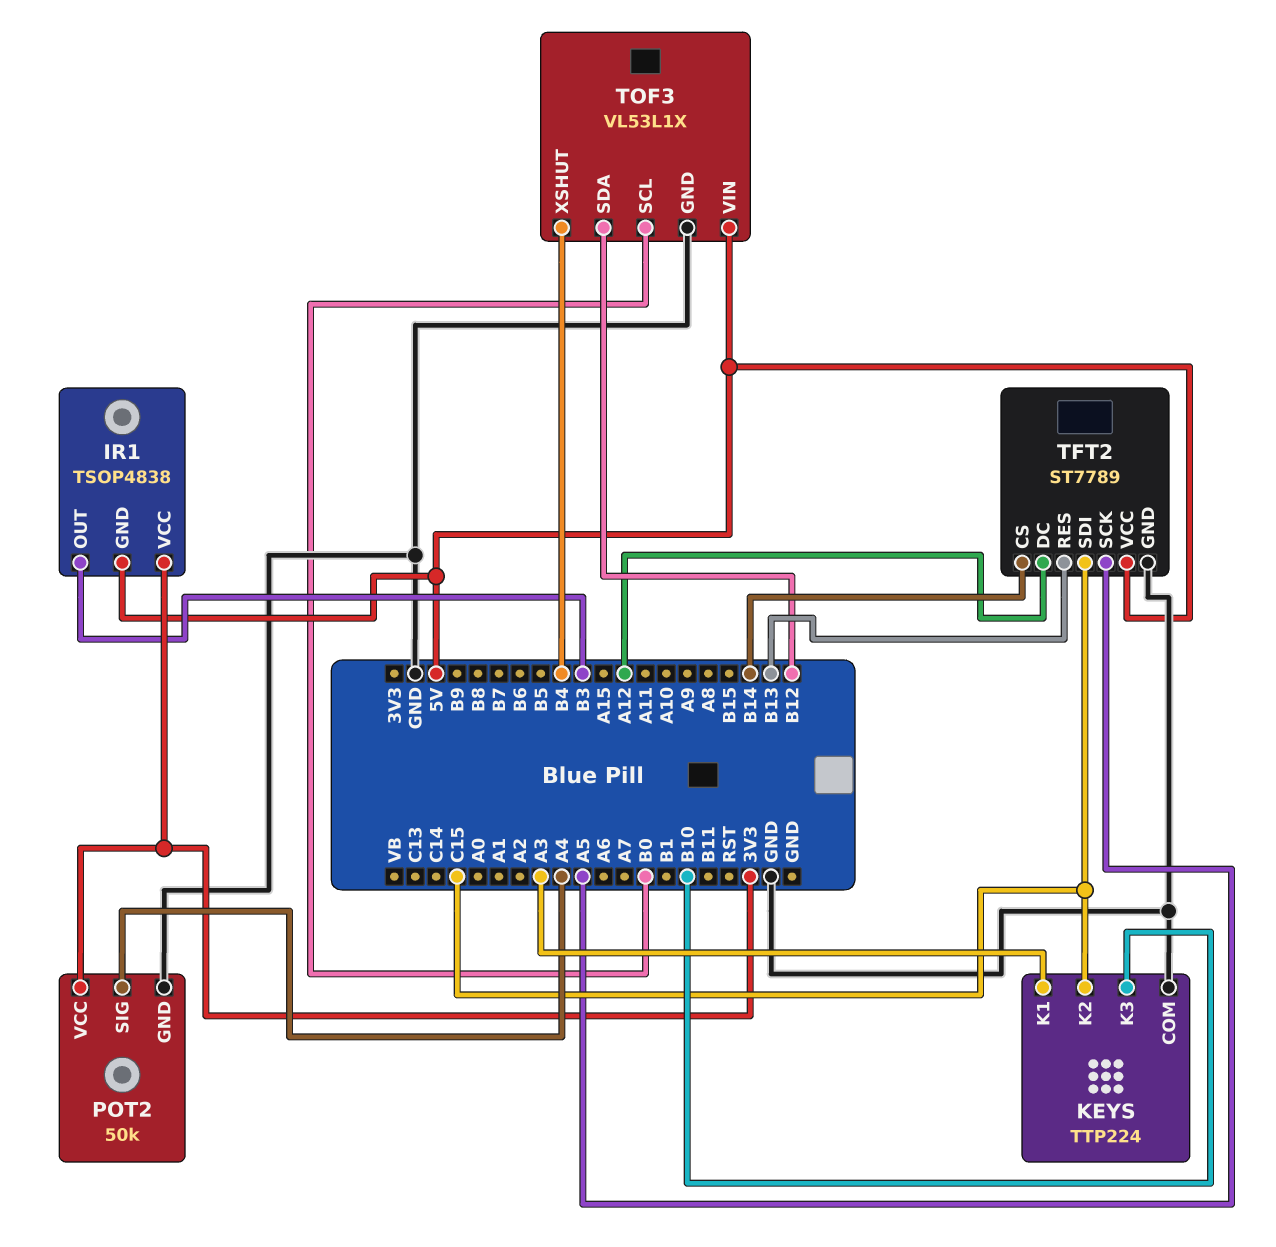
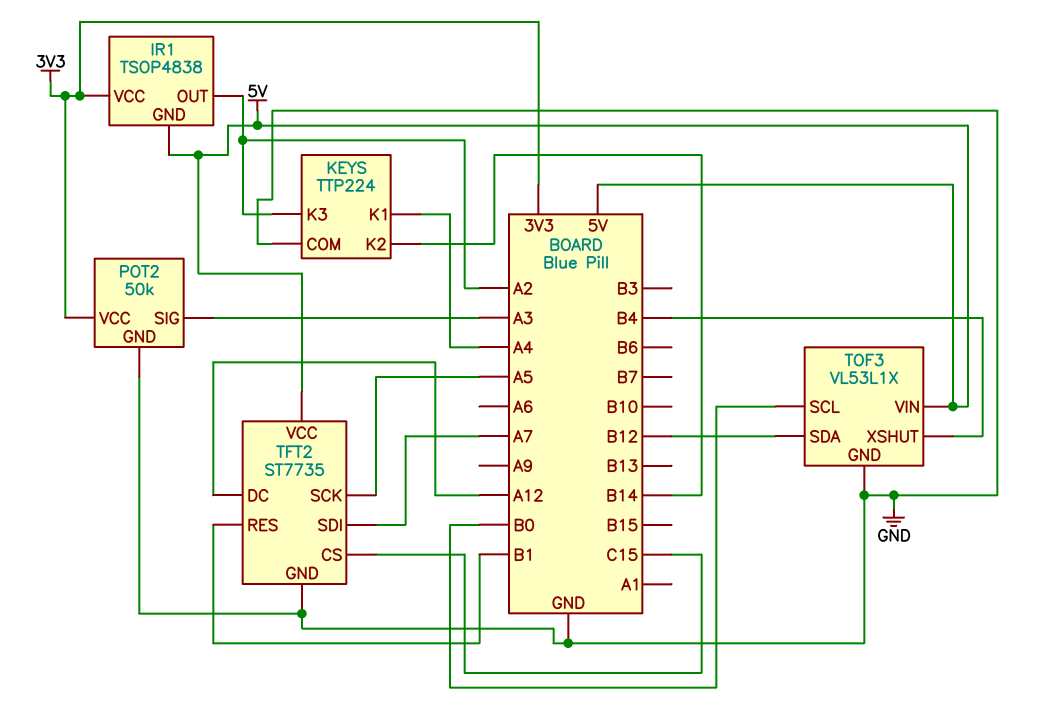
IR1 pin OUT: B3 -> A2
KEYS pin K1: A3 -> A4
KEYS pin K2: C15 -> B14
KEYS pin K3: B10 -> A2
POT2 pin SIG: A4 -> A3
TFT2: ST7789 -> ST7735
TFT2 pin CS: B14 -> C15
TFT2 pin RES: B13 -> B1
TFT2 pin SDI: C15 -> A7

